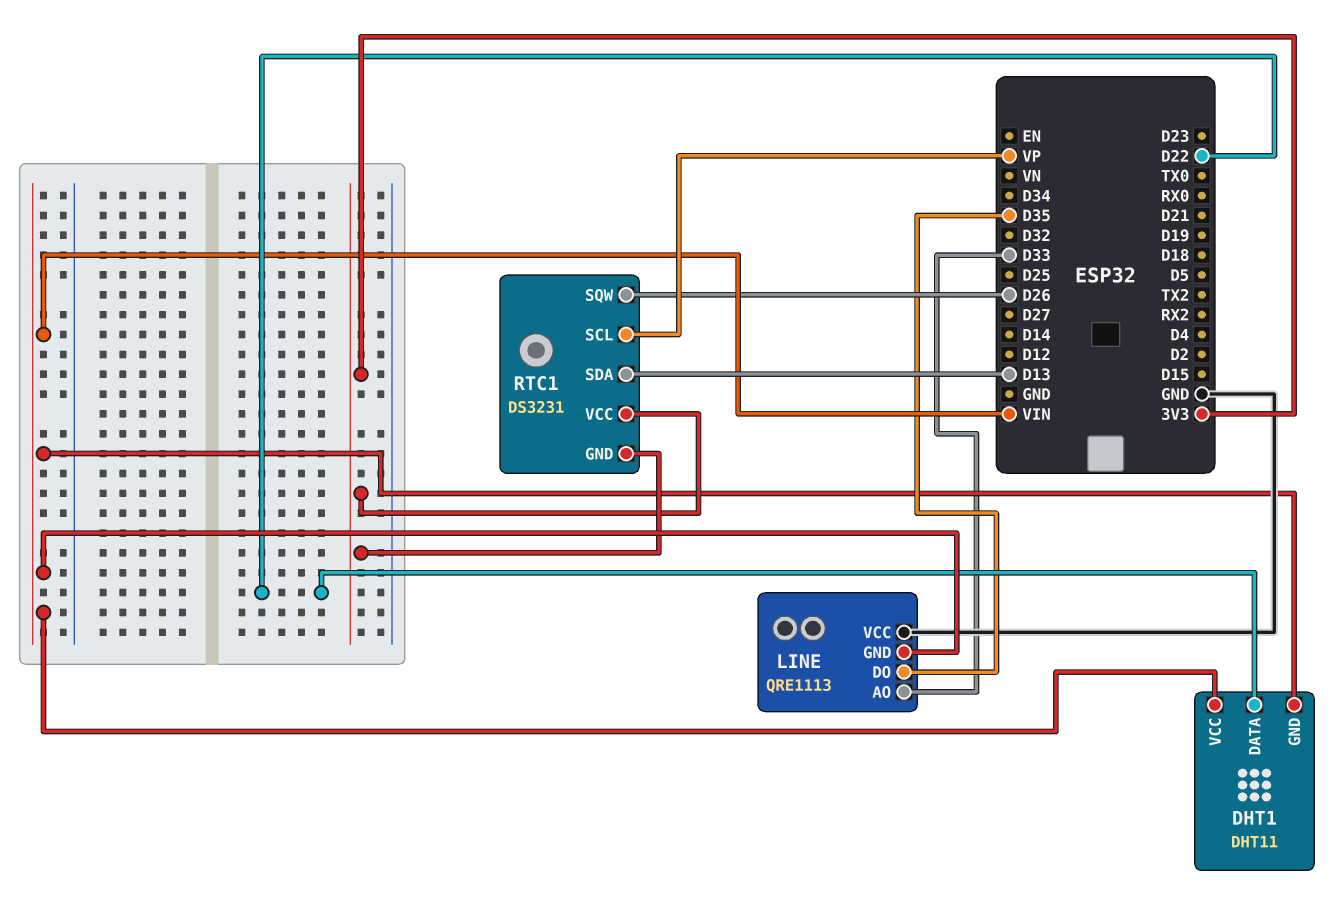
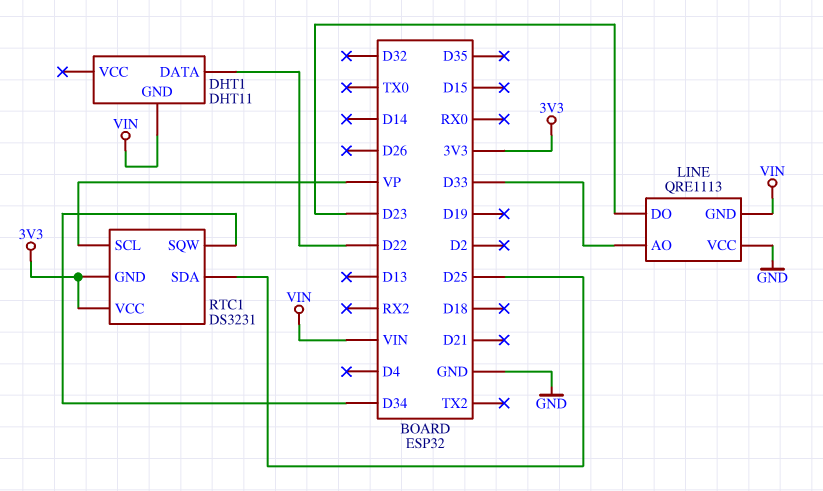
DHT1 pin VCC: VIN -> none
LINE pin DO: D35 -> D23
RTC1 pin SDA: D13 -> D25
RTC1 pin SQW: D26 -> D34

